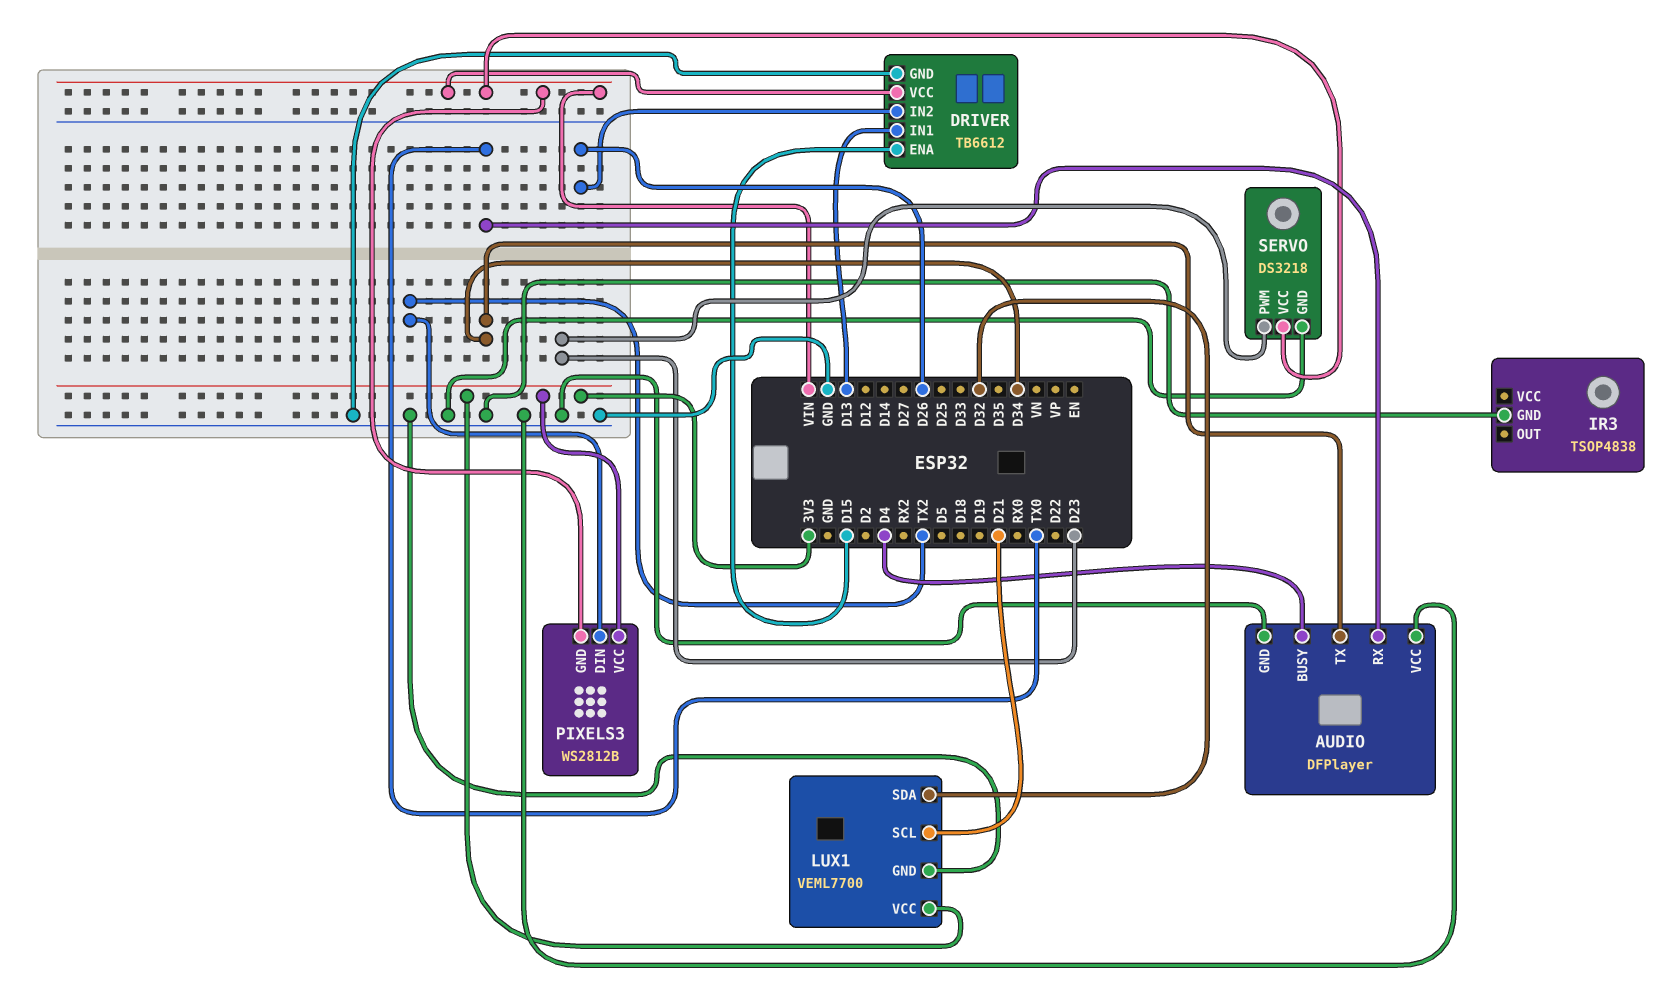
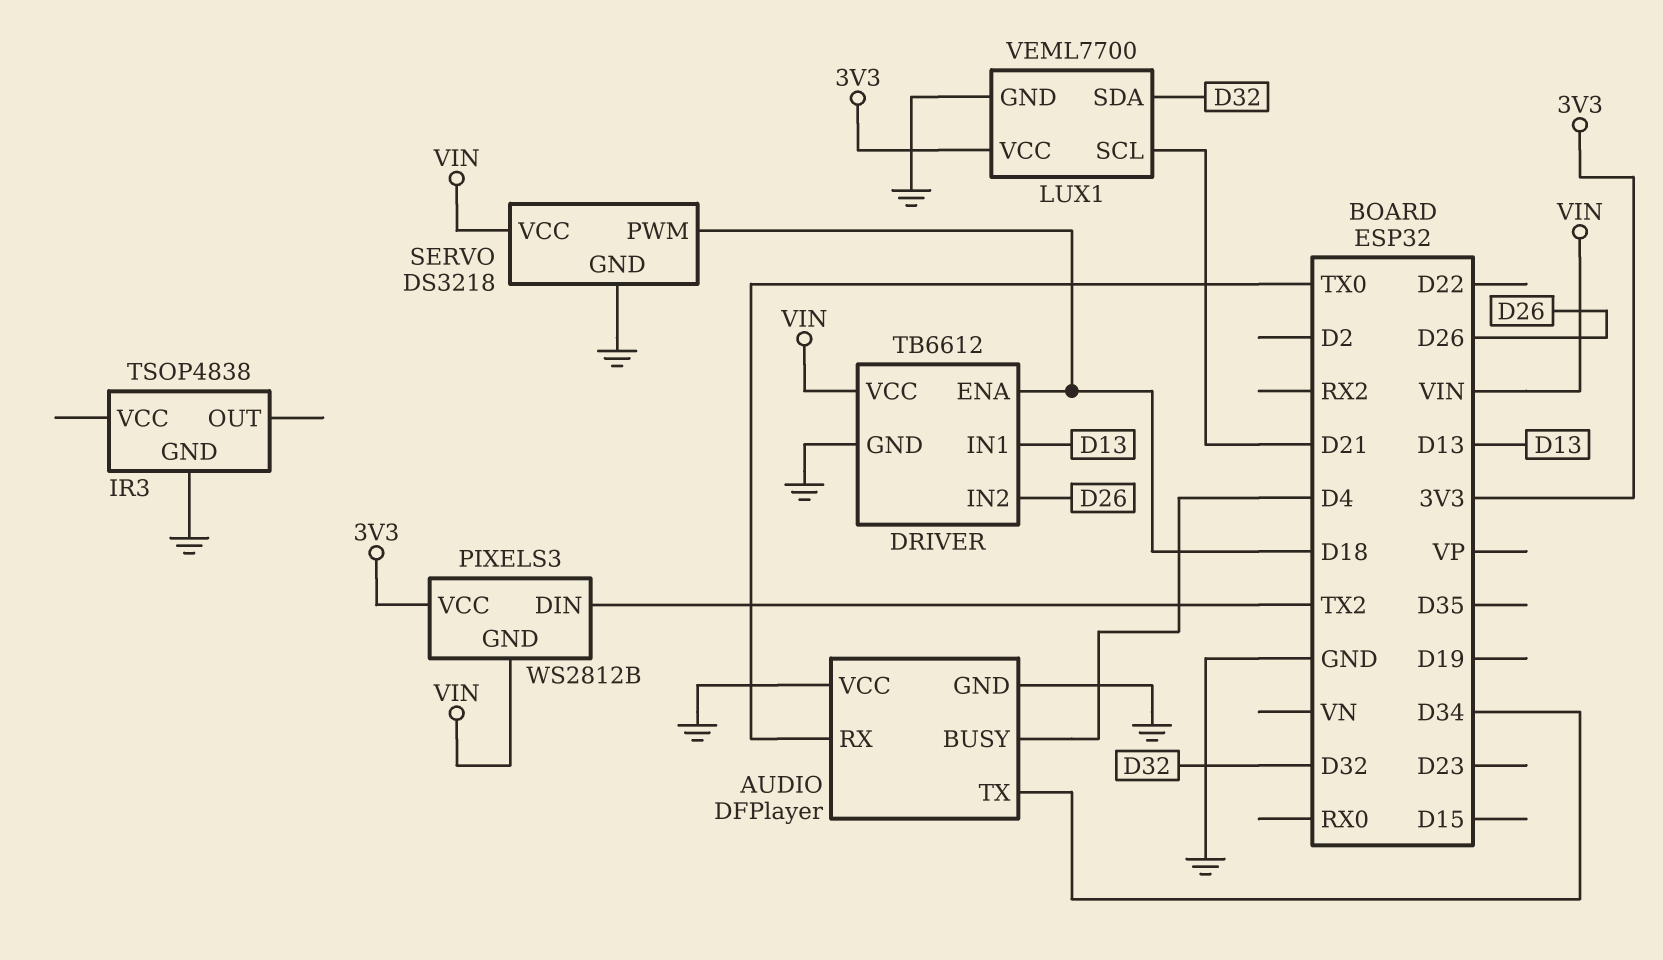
DRIVER pin ENA: D15 -> D18
SERVO pin PWM: D23 -> D18

